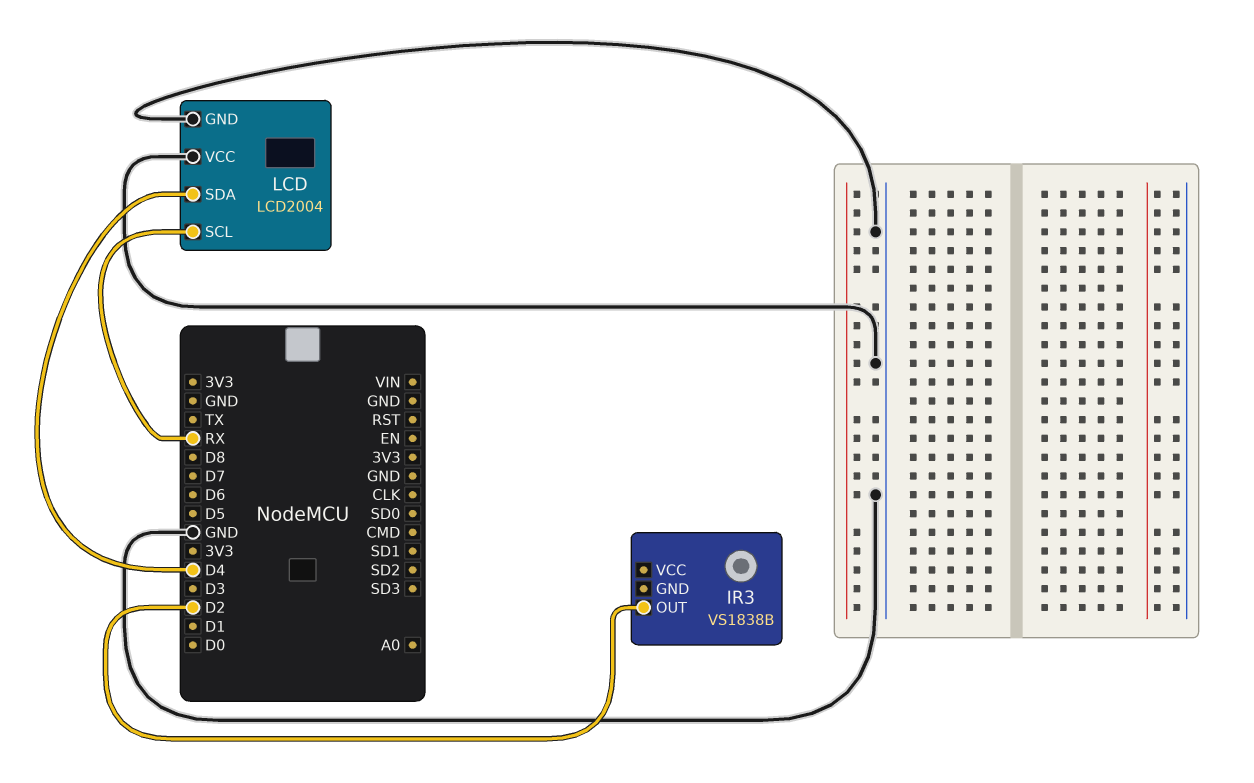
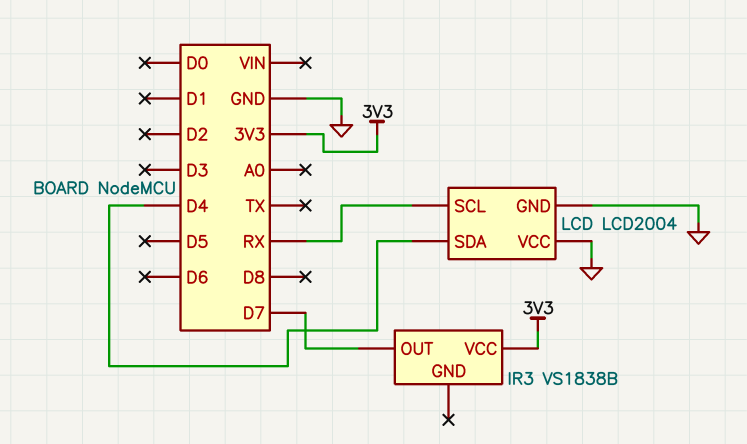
IR3 pin OUT: D2 -> D7
IR3 pin VCC: none -> 3V3

